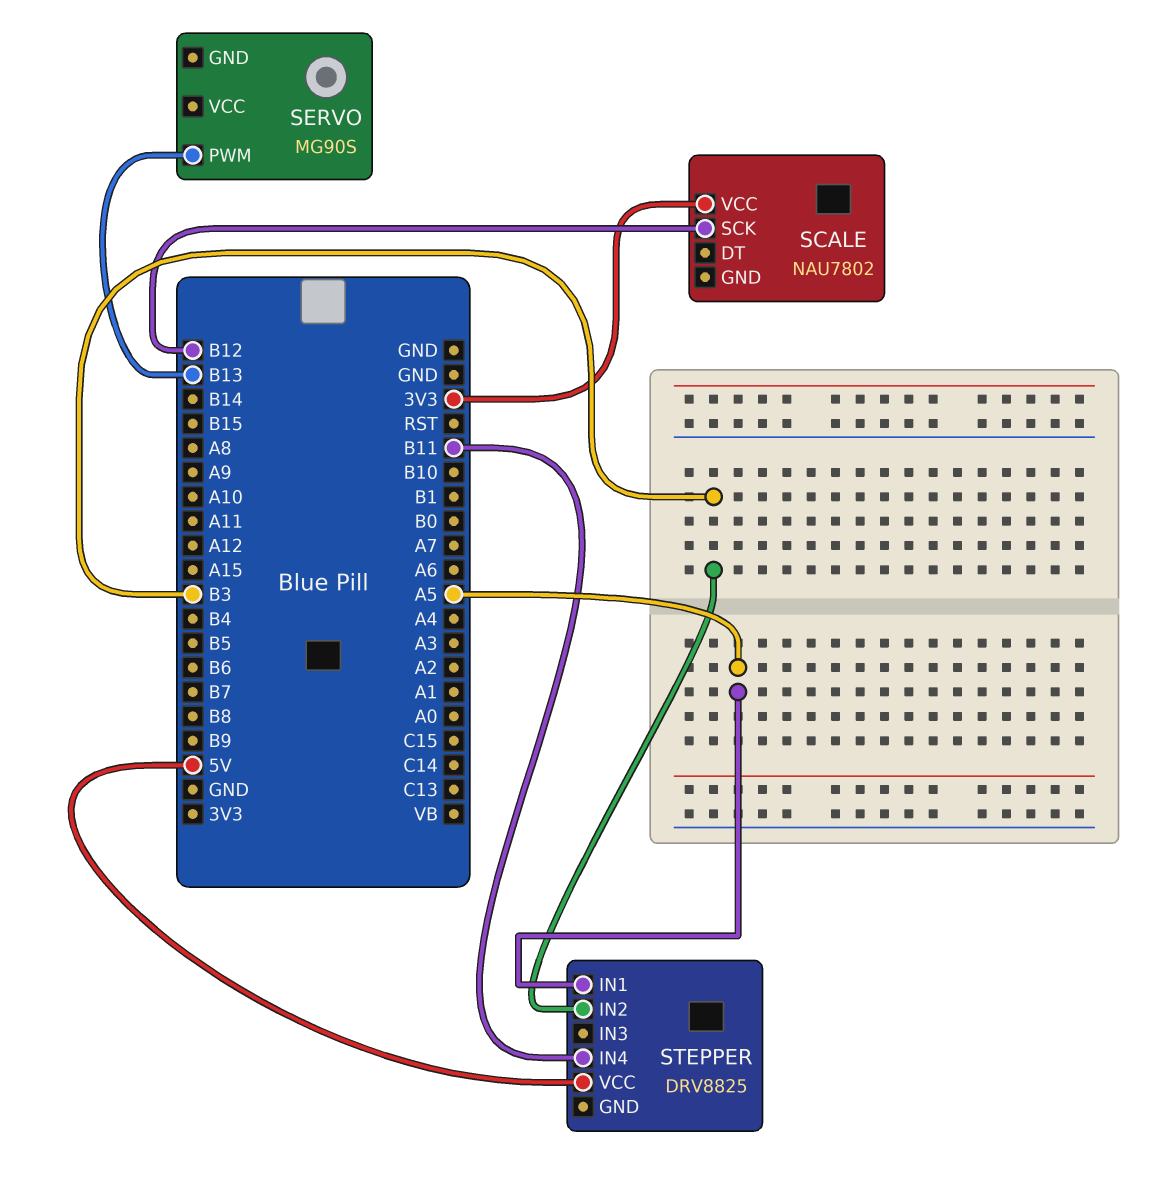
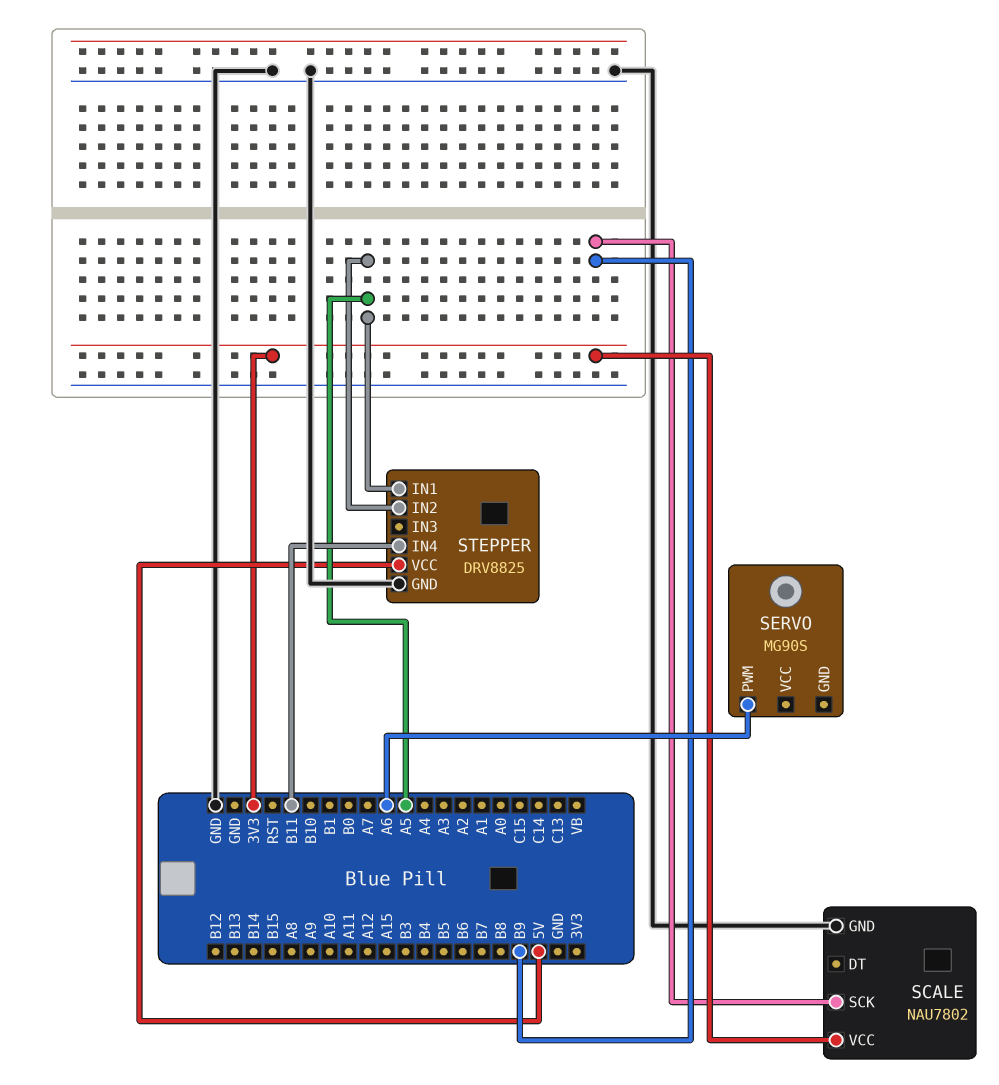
SCALE pin GND: none -> GND
SCALE pin SCK: B12 -> B9
SERVO pin PWM: B13 -> A6
STEPPER pin GND: none -> GND
STEPPER pin IN2: B3 -> A5

